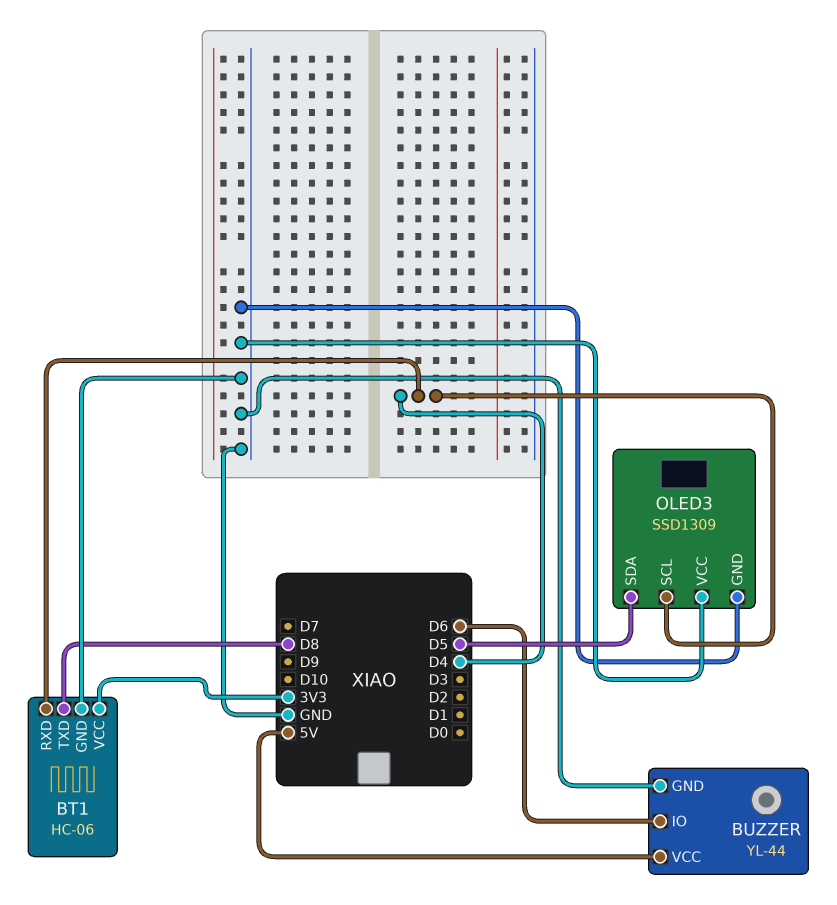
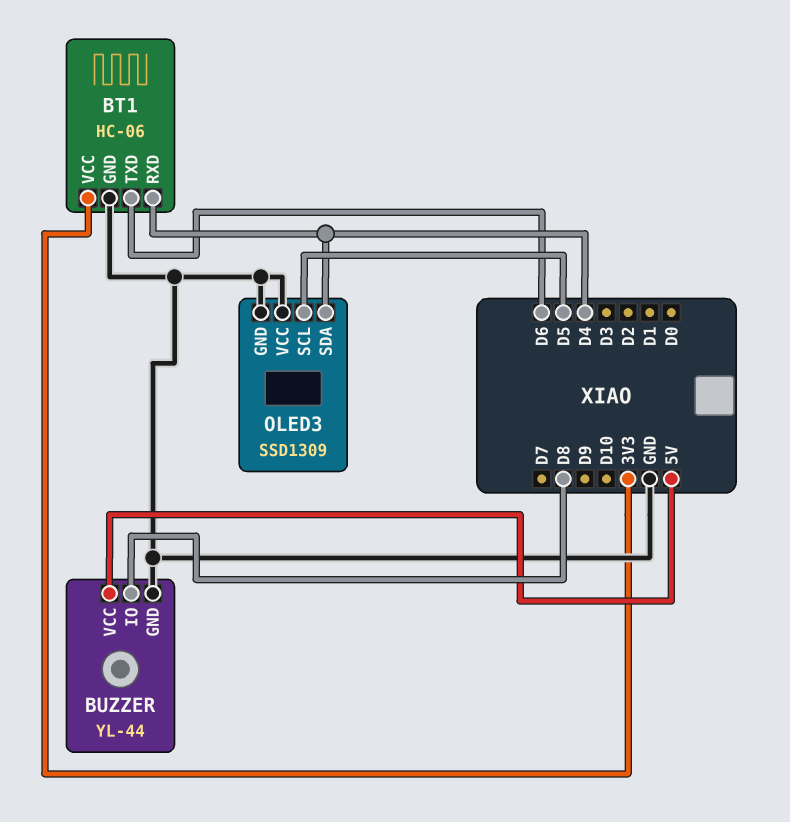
BT1 pin TXD: D8 -> D6
BUZZER pin IO: D6 -> D8
OLED3 pin SCL: D4 -> D5
OLED3 pin SDA: D5 -> D4

